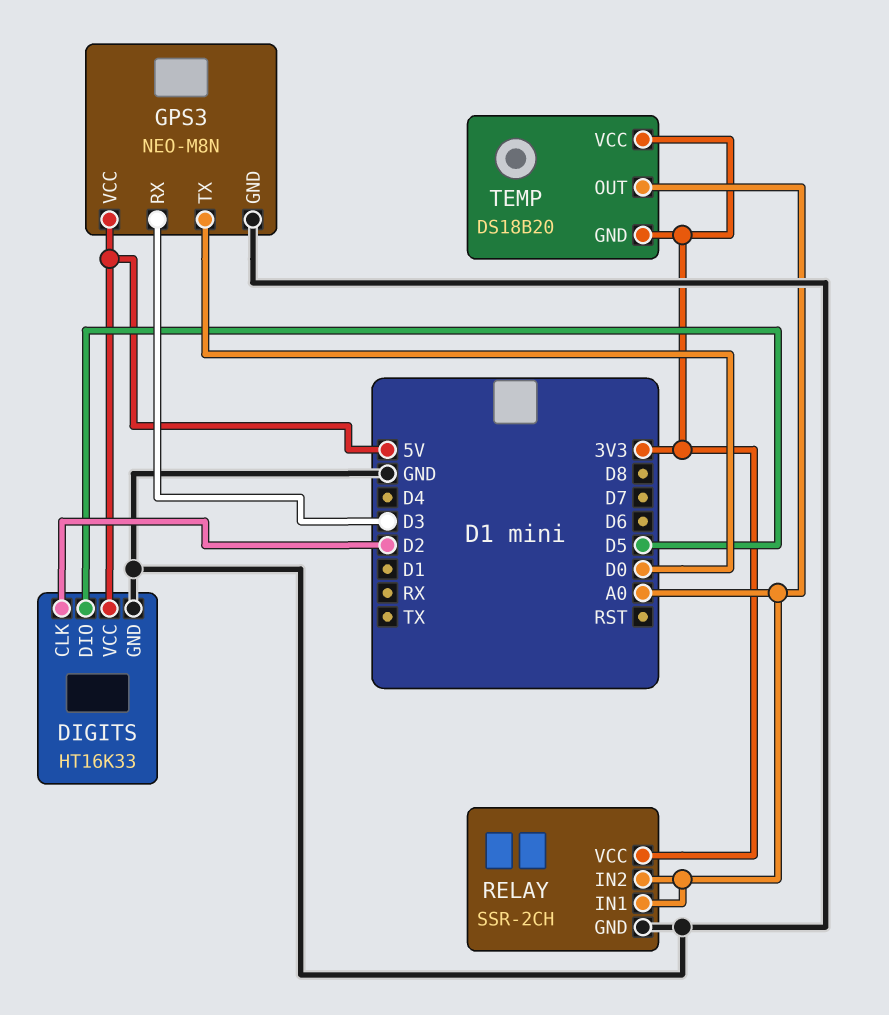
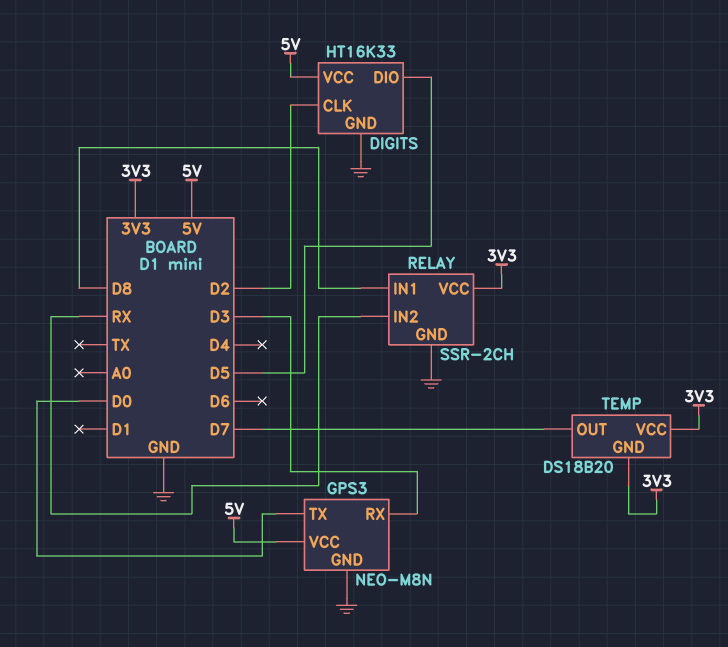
RELAY pin IN1: A0 -> D8
RELAY pin IN2: A0 -> RX
TEMP pin OUT: A0 -> D7

